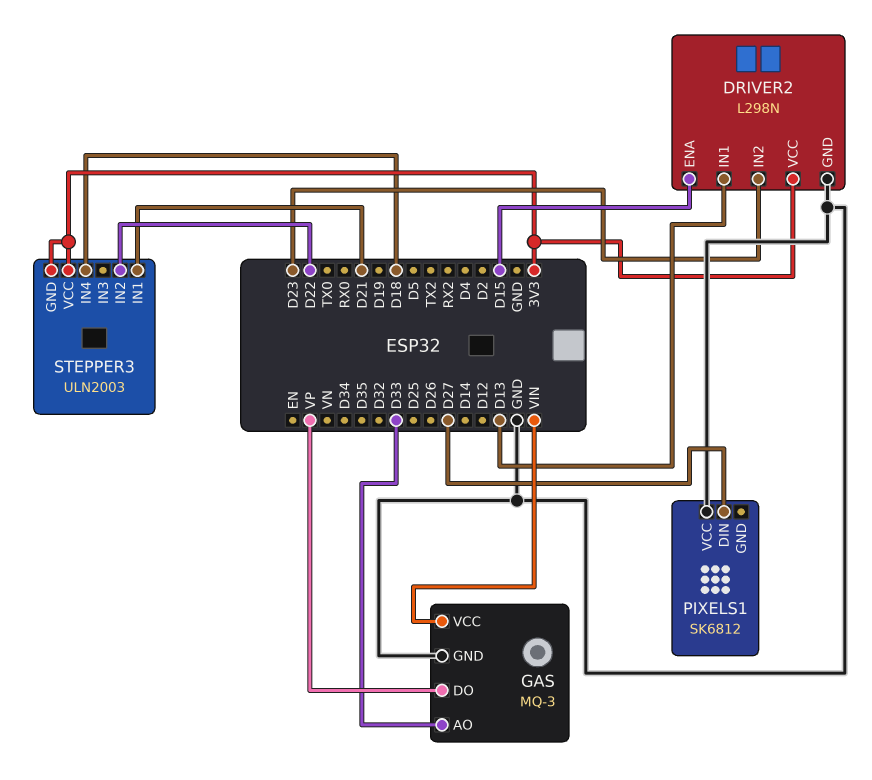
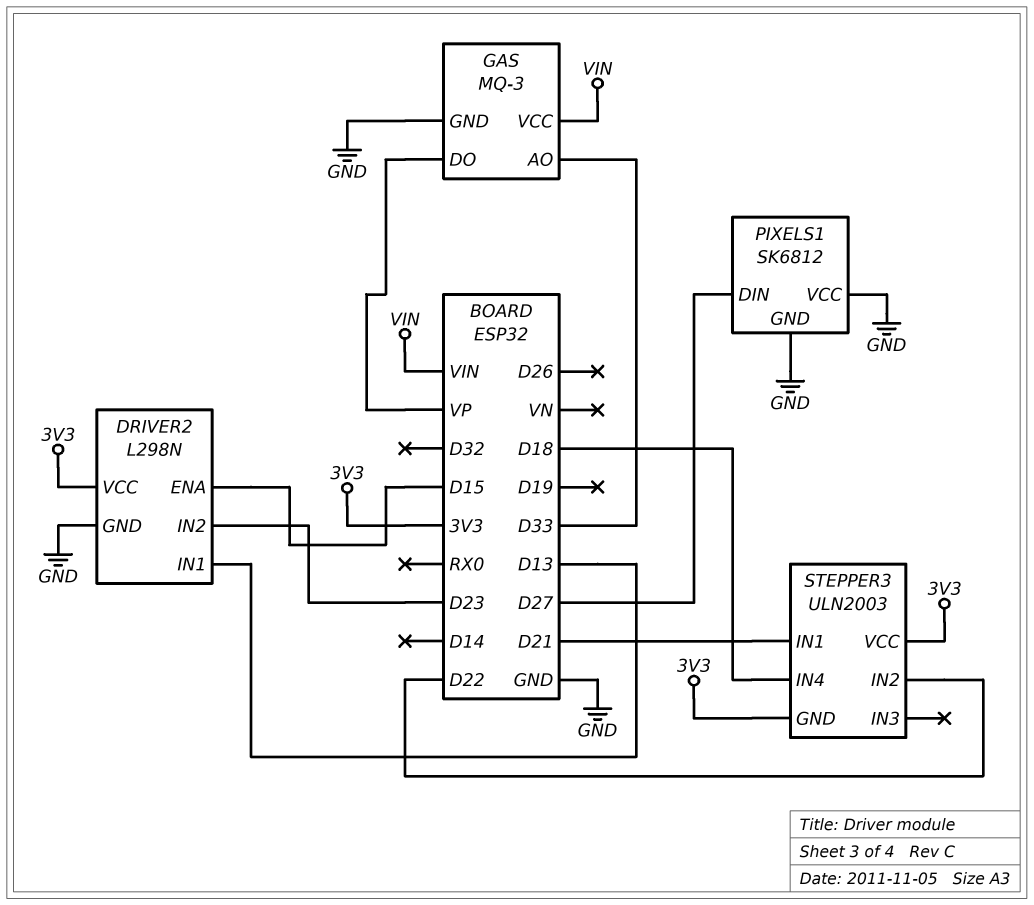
PIXELS1 pin GND: none -> GND

